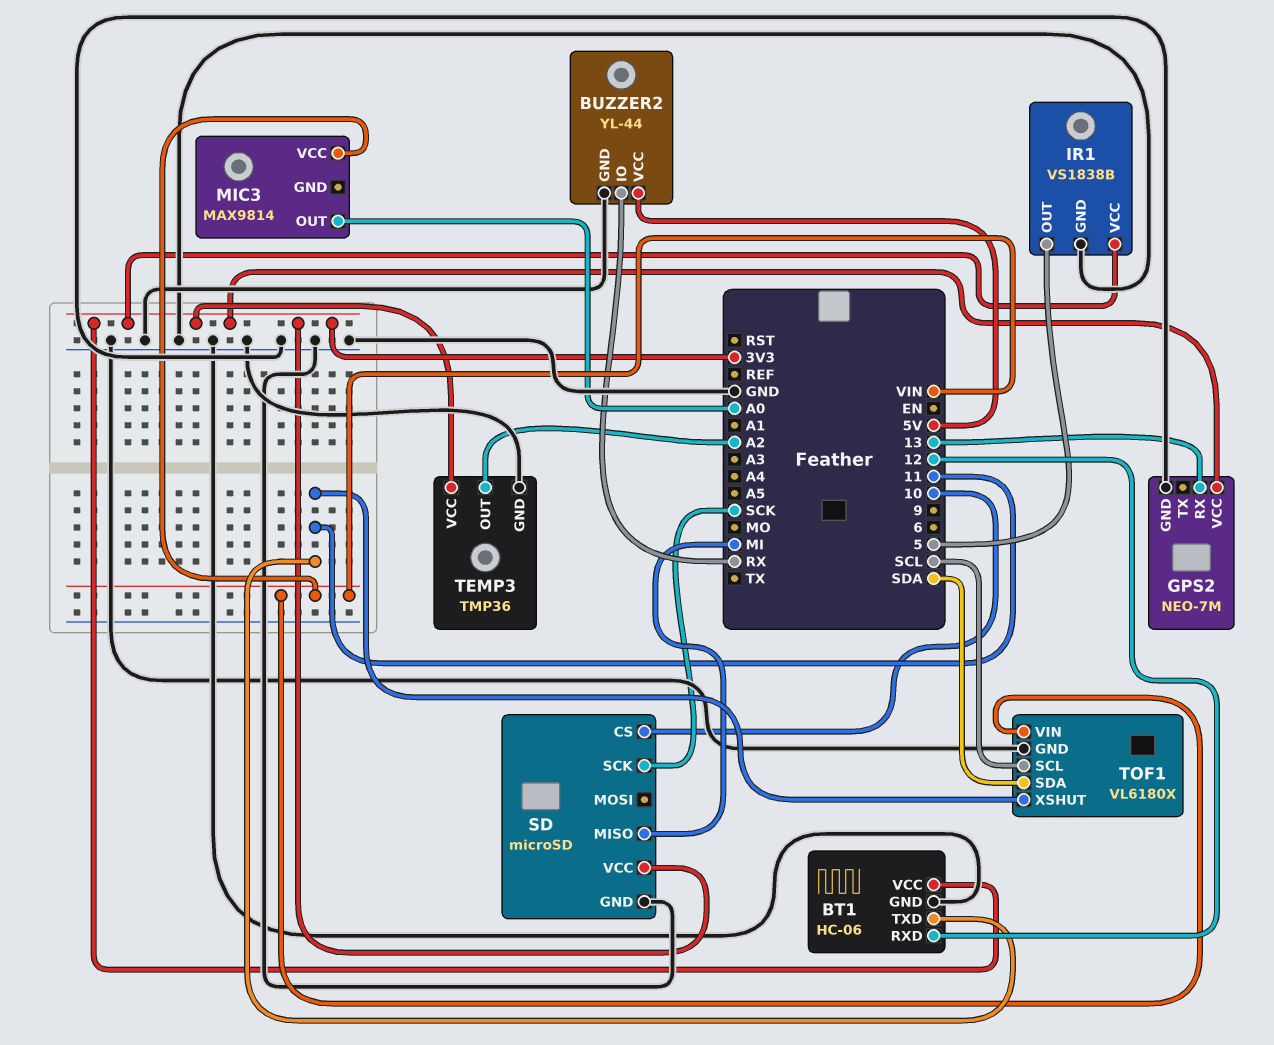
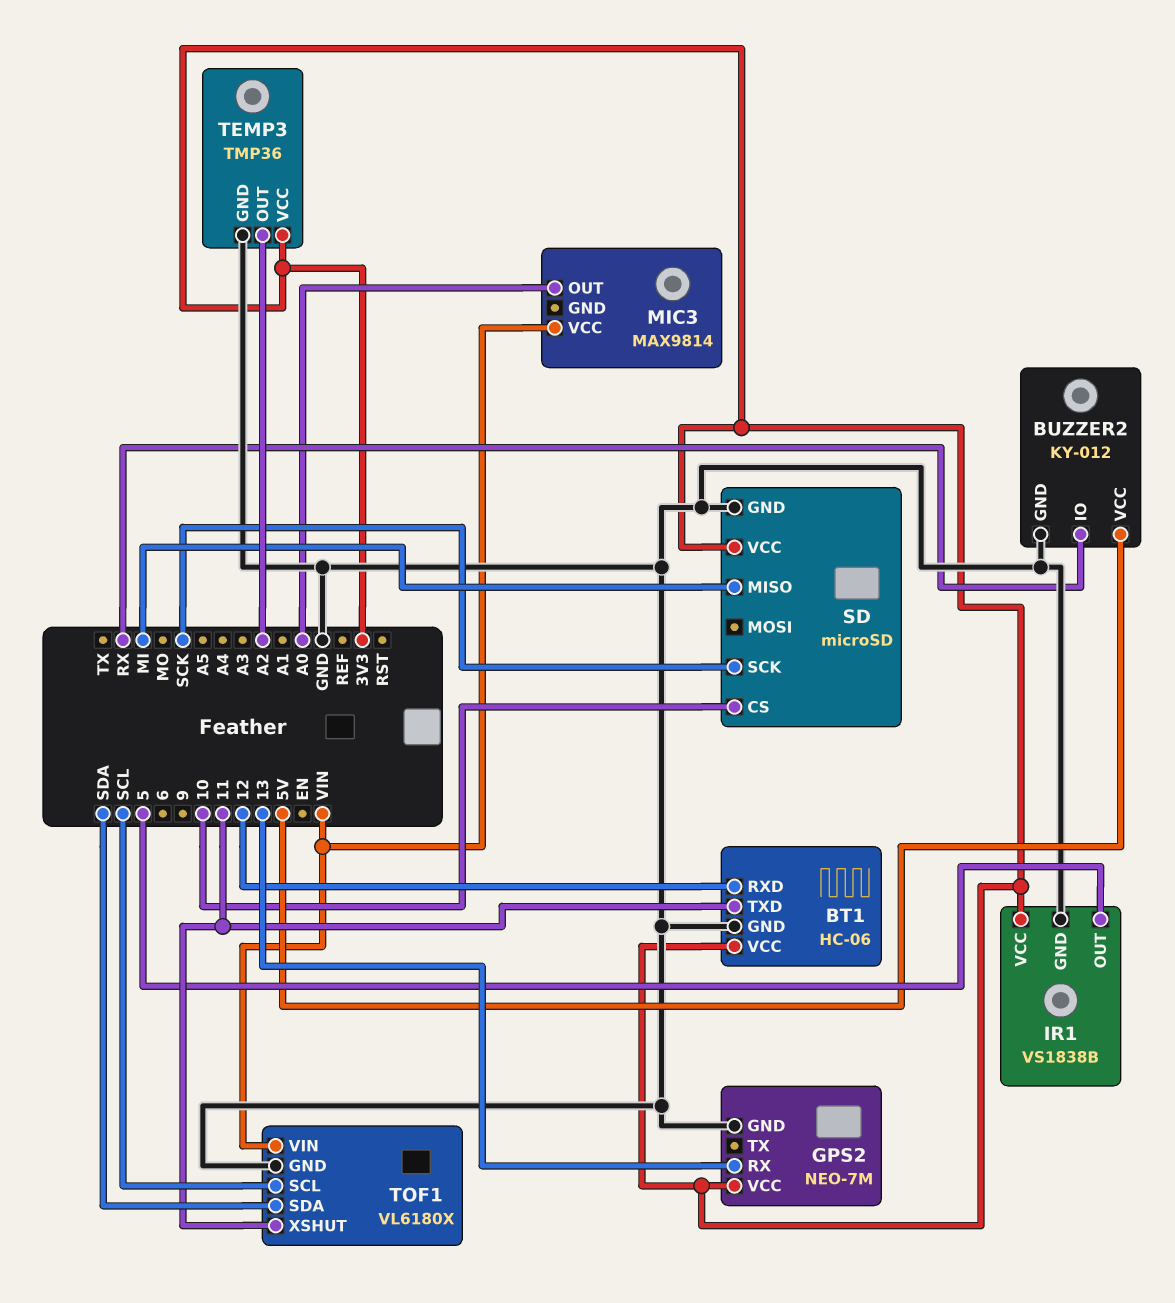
BUZZER2: YL-44 -> KY-012

